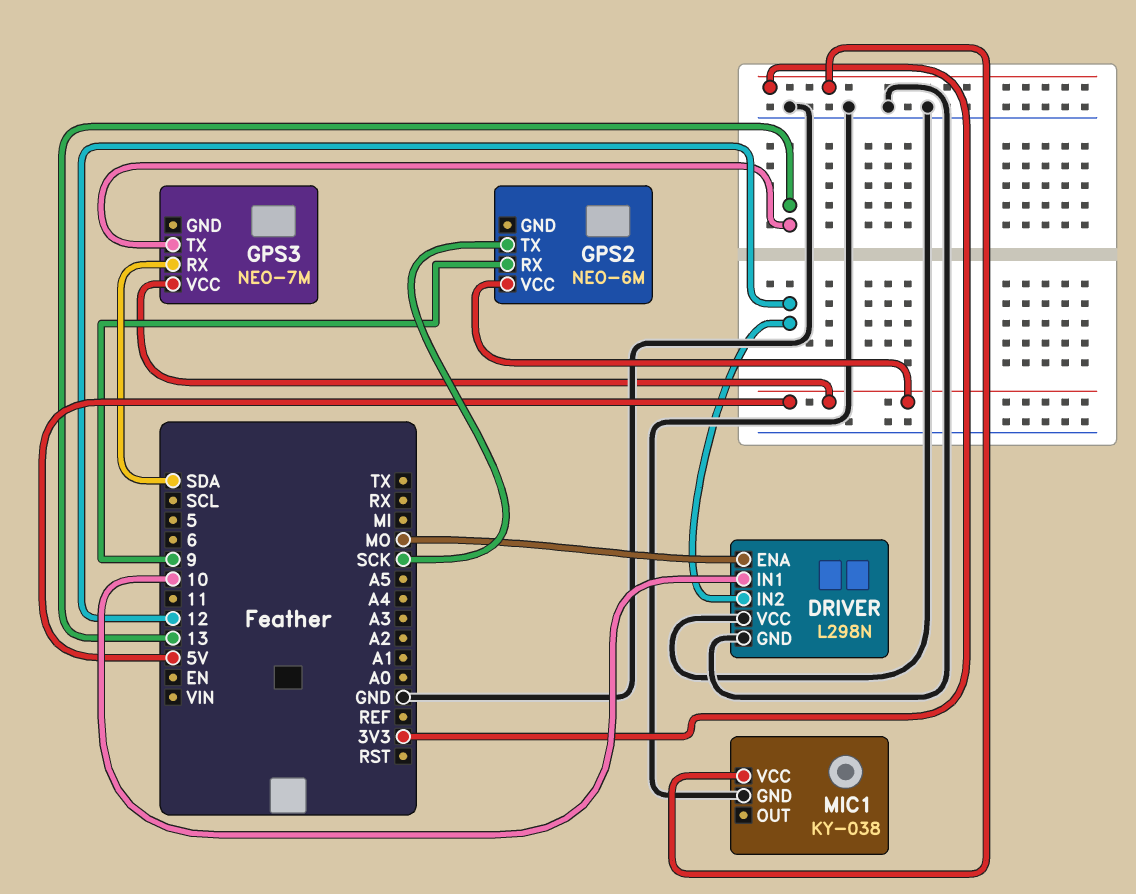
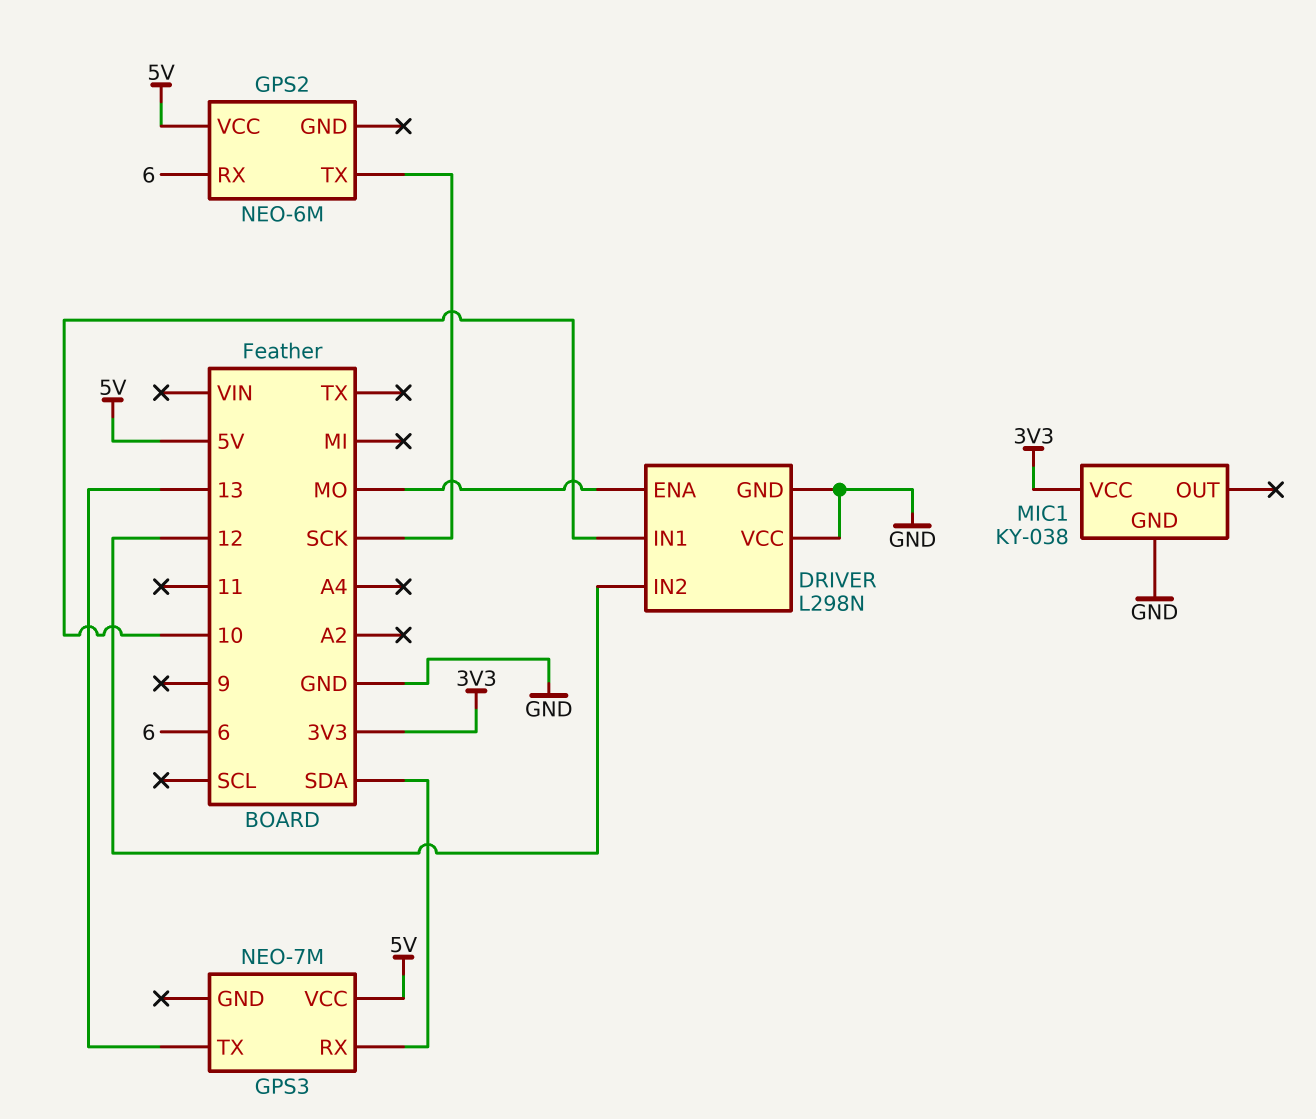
GPS2 pin RX: 9 -> 6

